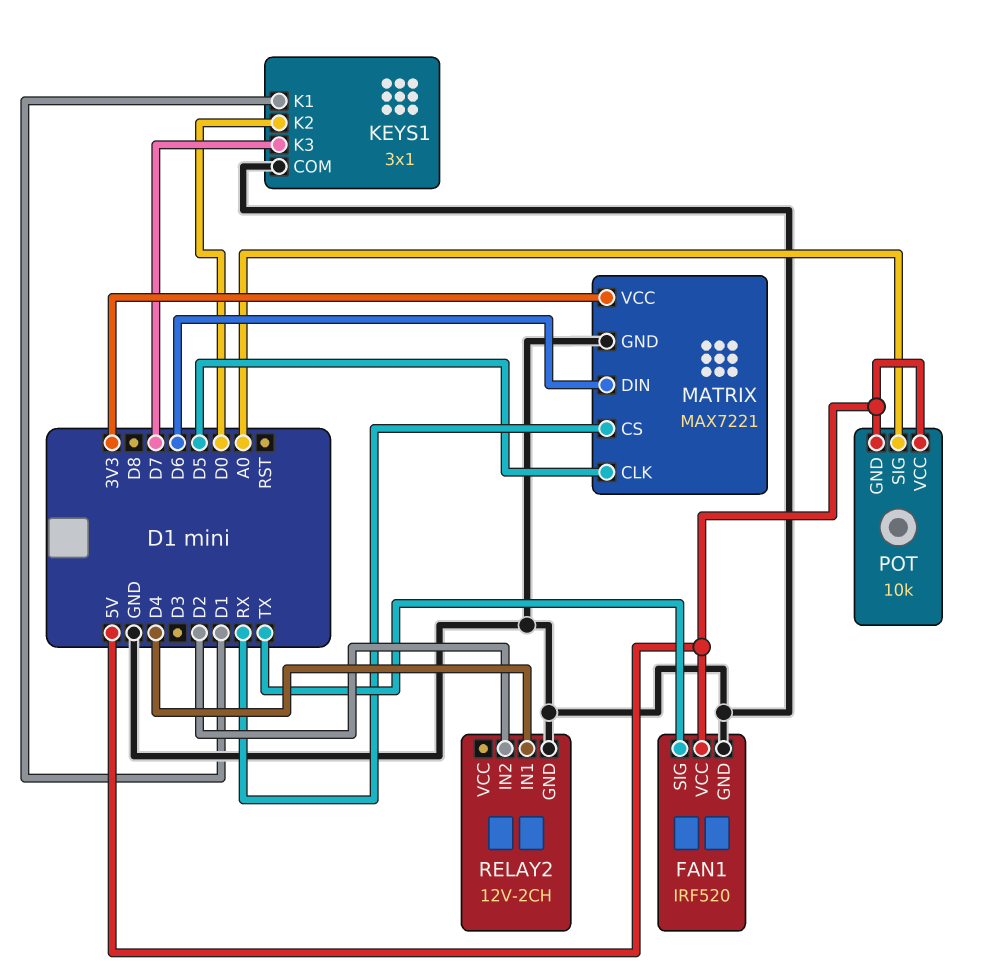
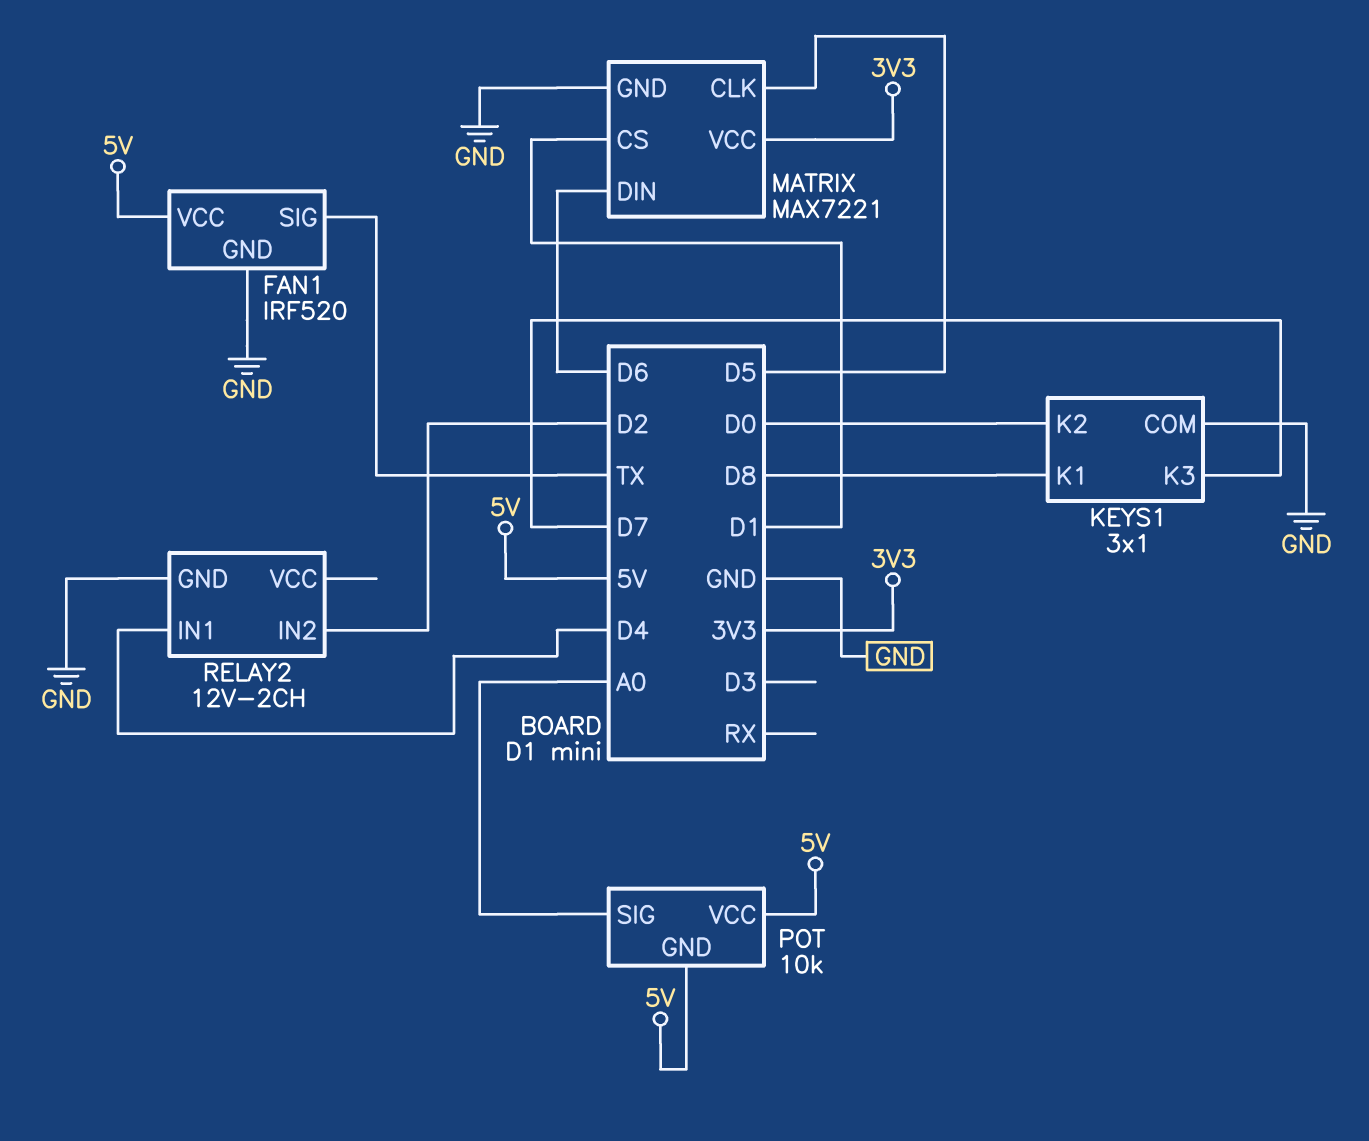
KEYS1 pin K1: D1 -> D8
MATRIX pin CS: RX -> D1

